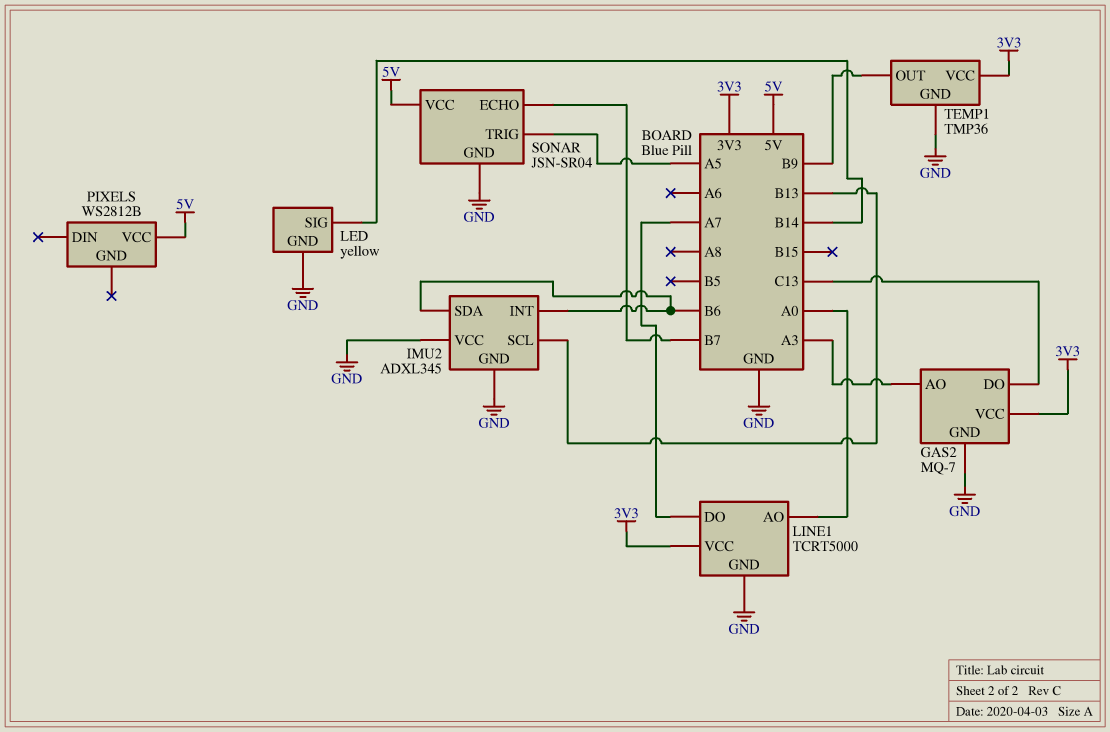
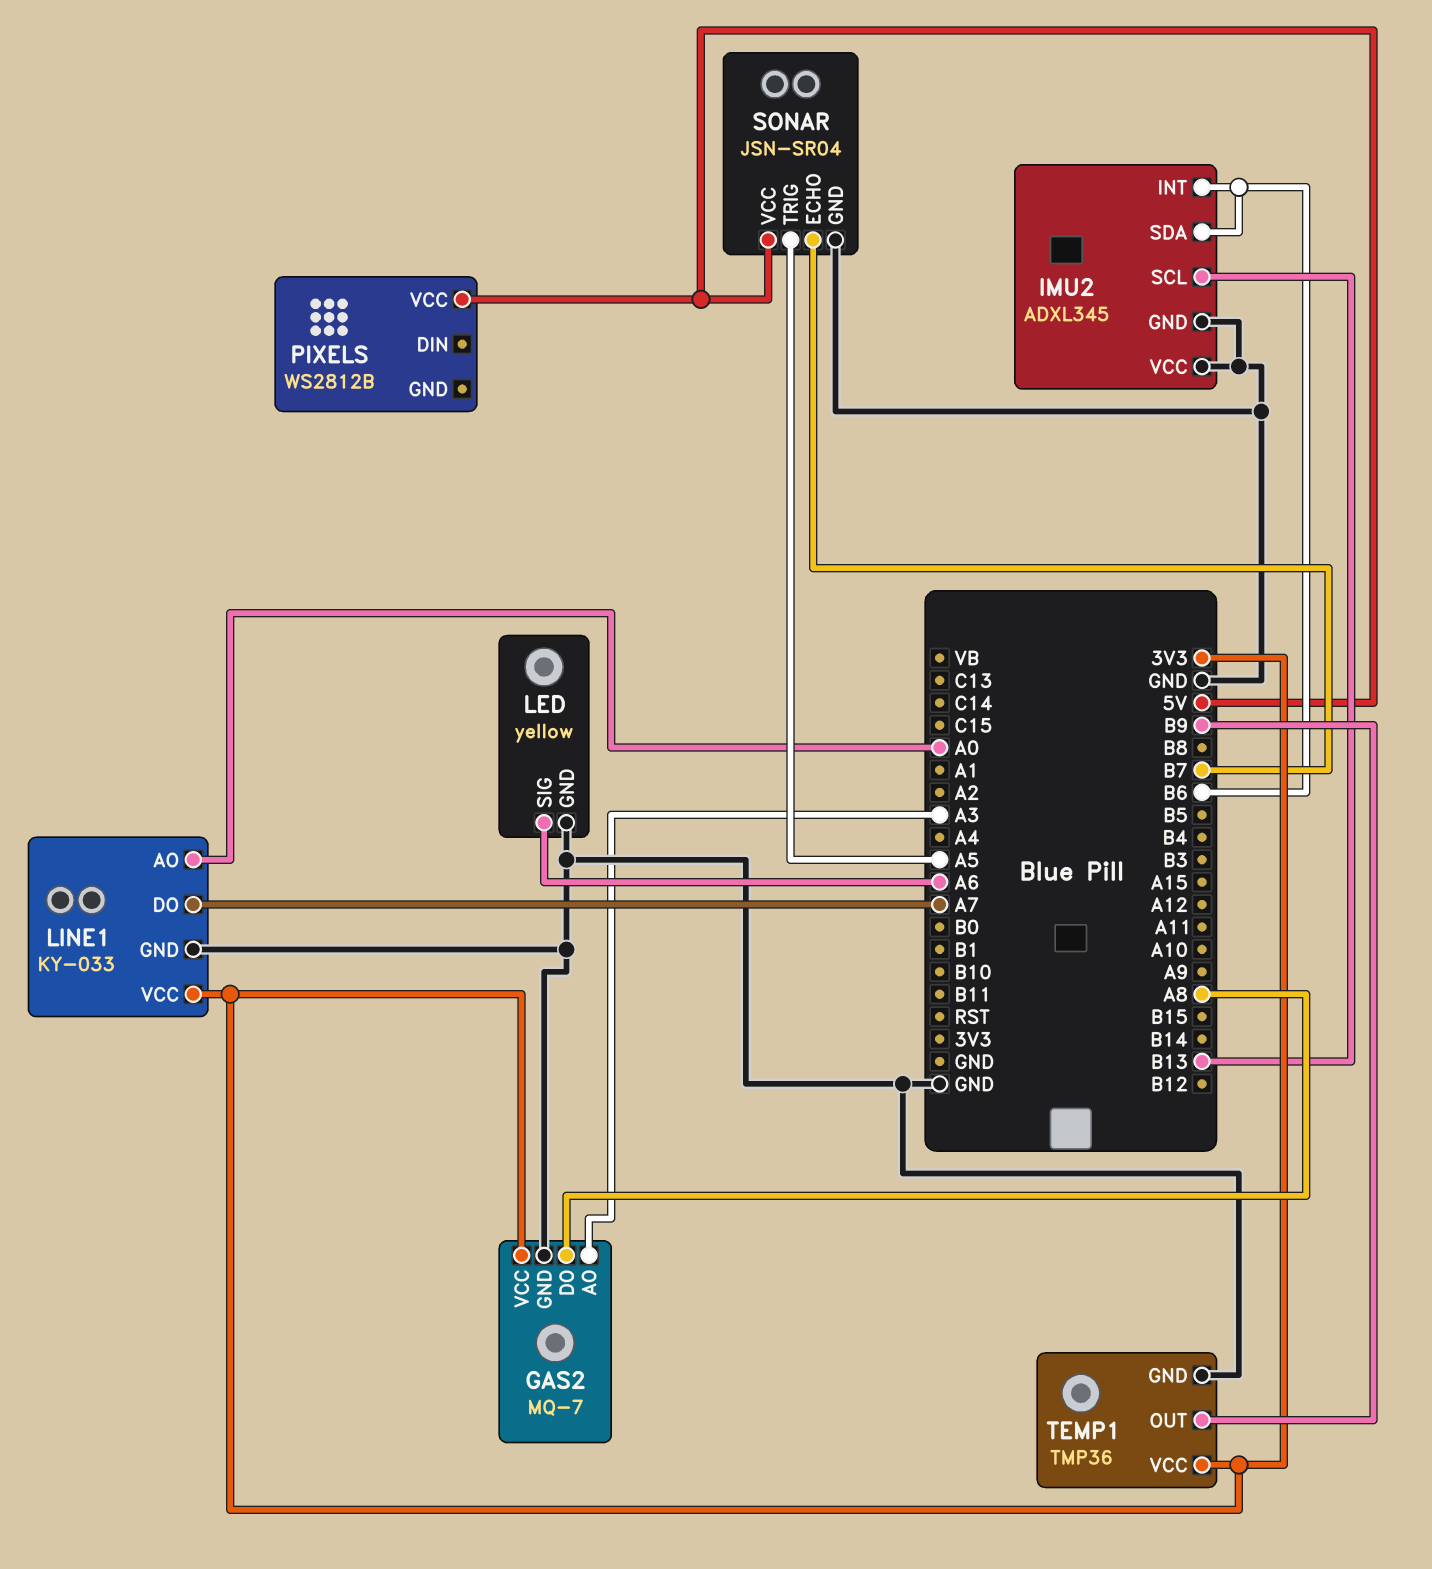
GAS2 pin DO: C13 -> A8
LED pin SIG: B14 -> A6
LINE1: TCRT5000 -> KY-033

